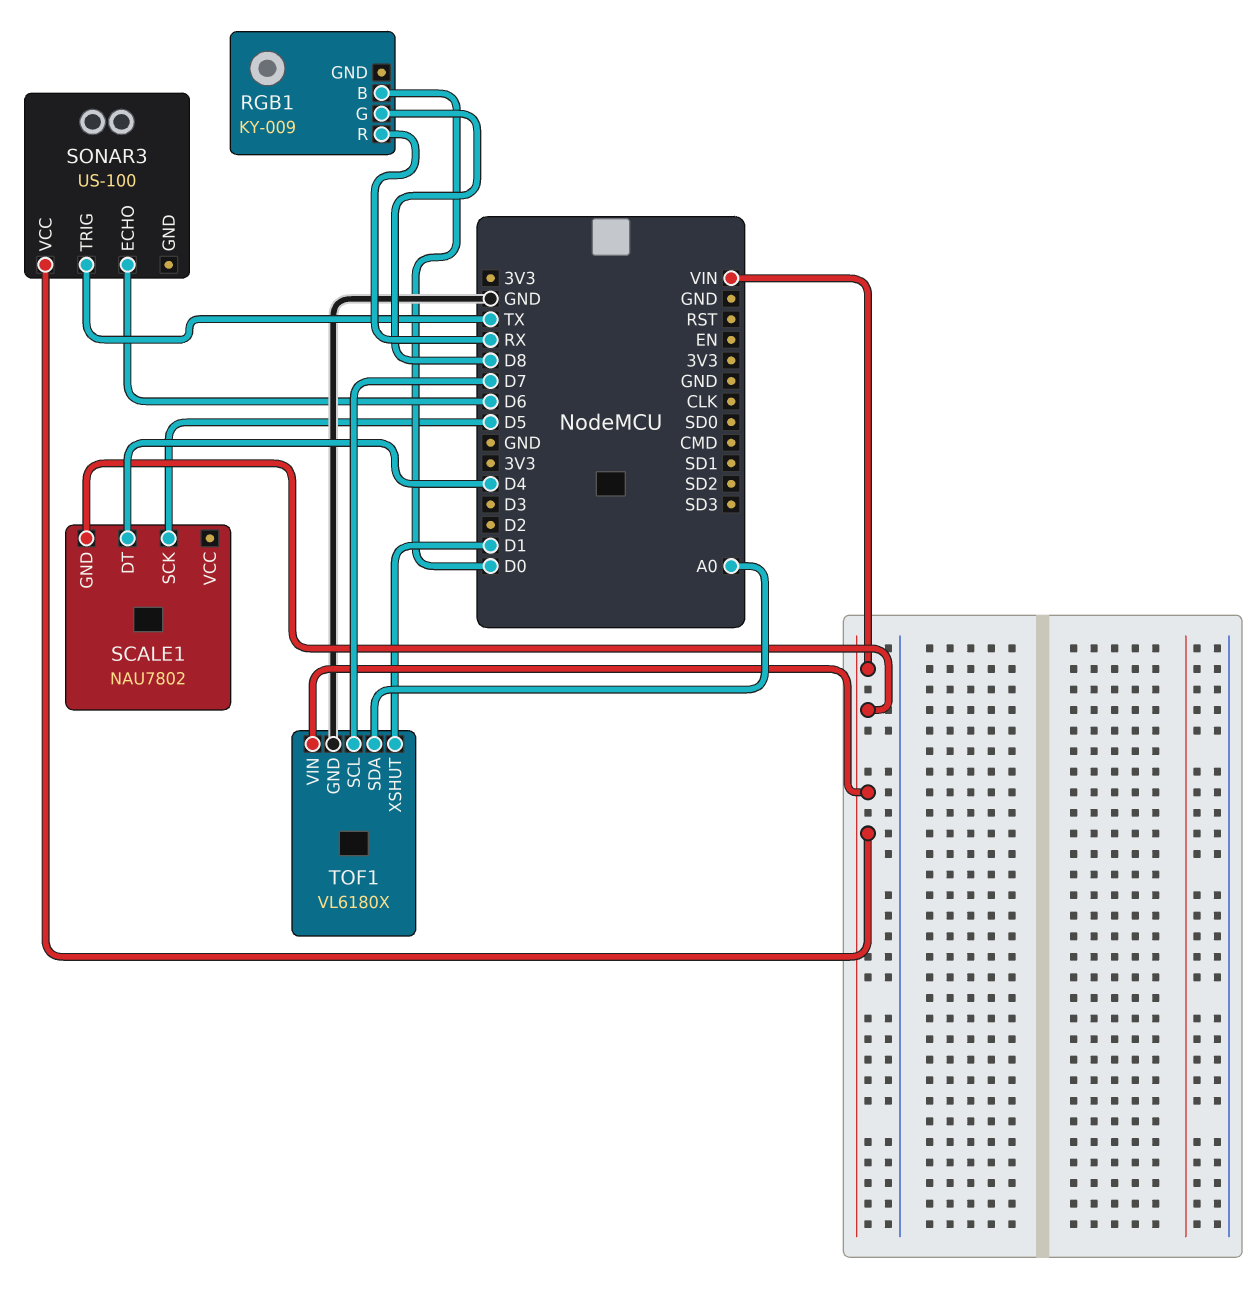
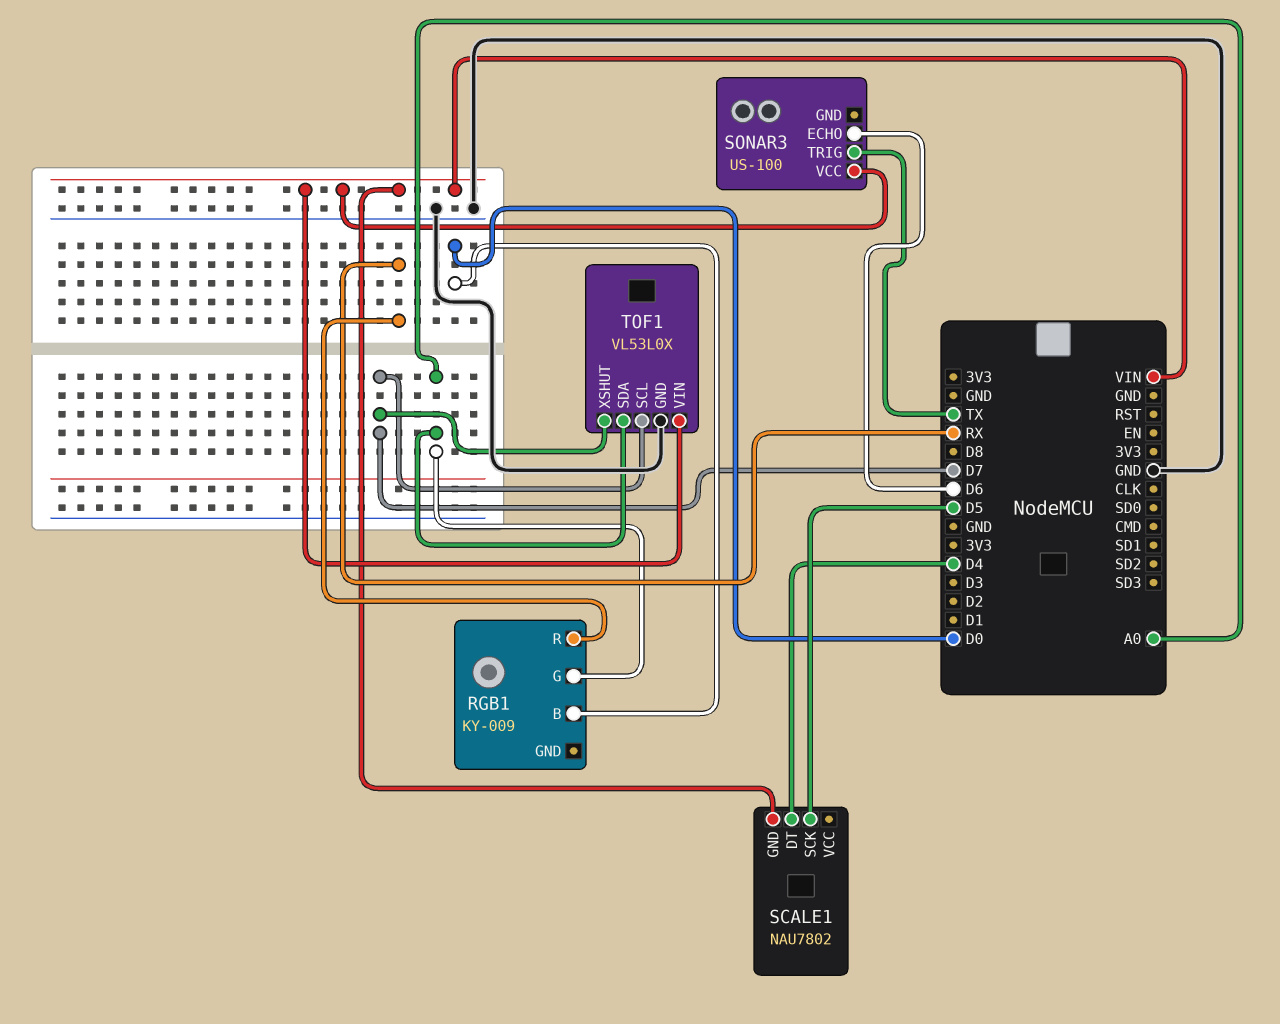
RGB1 pin G: D8 -> A0
TOF1: VL6180X -> VL53L0X
TOF1 pin XSHUT: D1 -> D7

